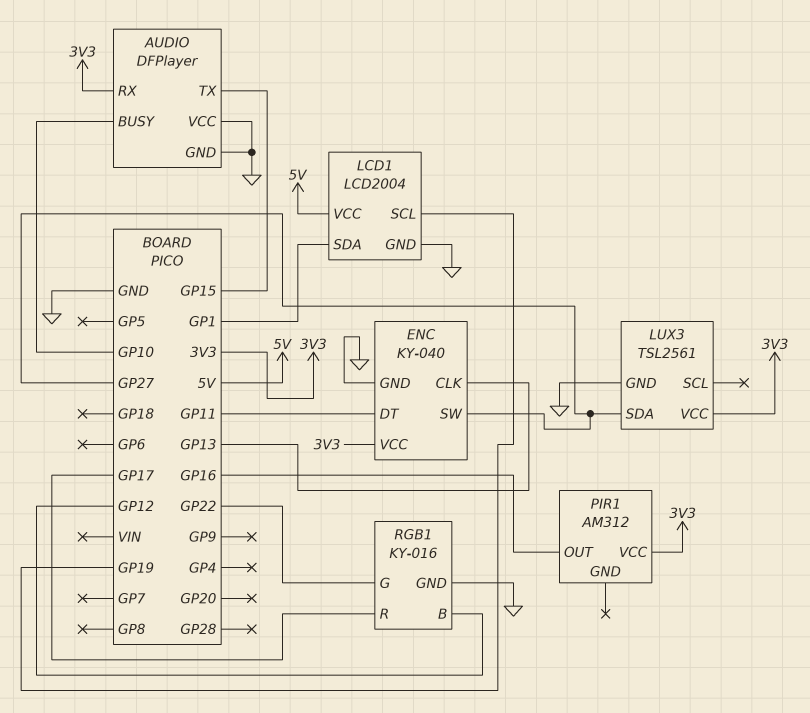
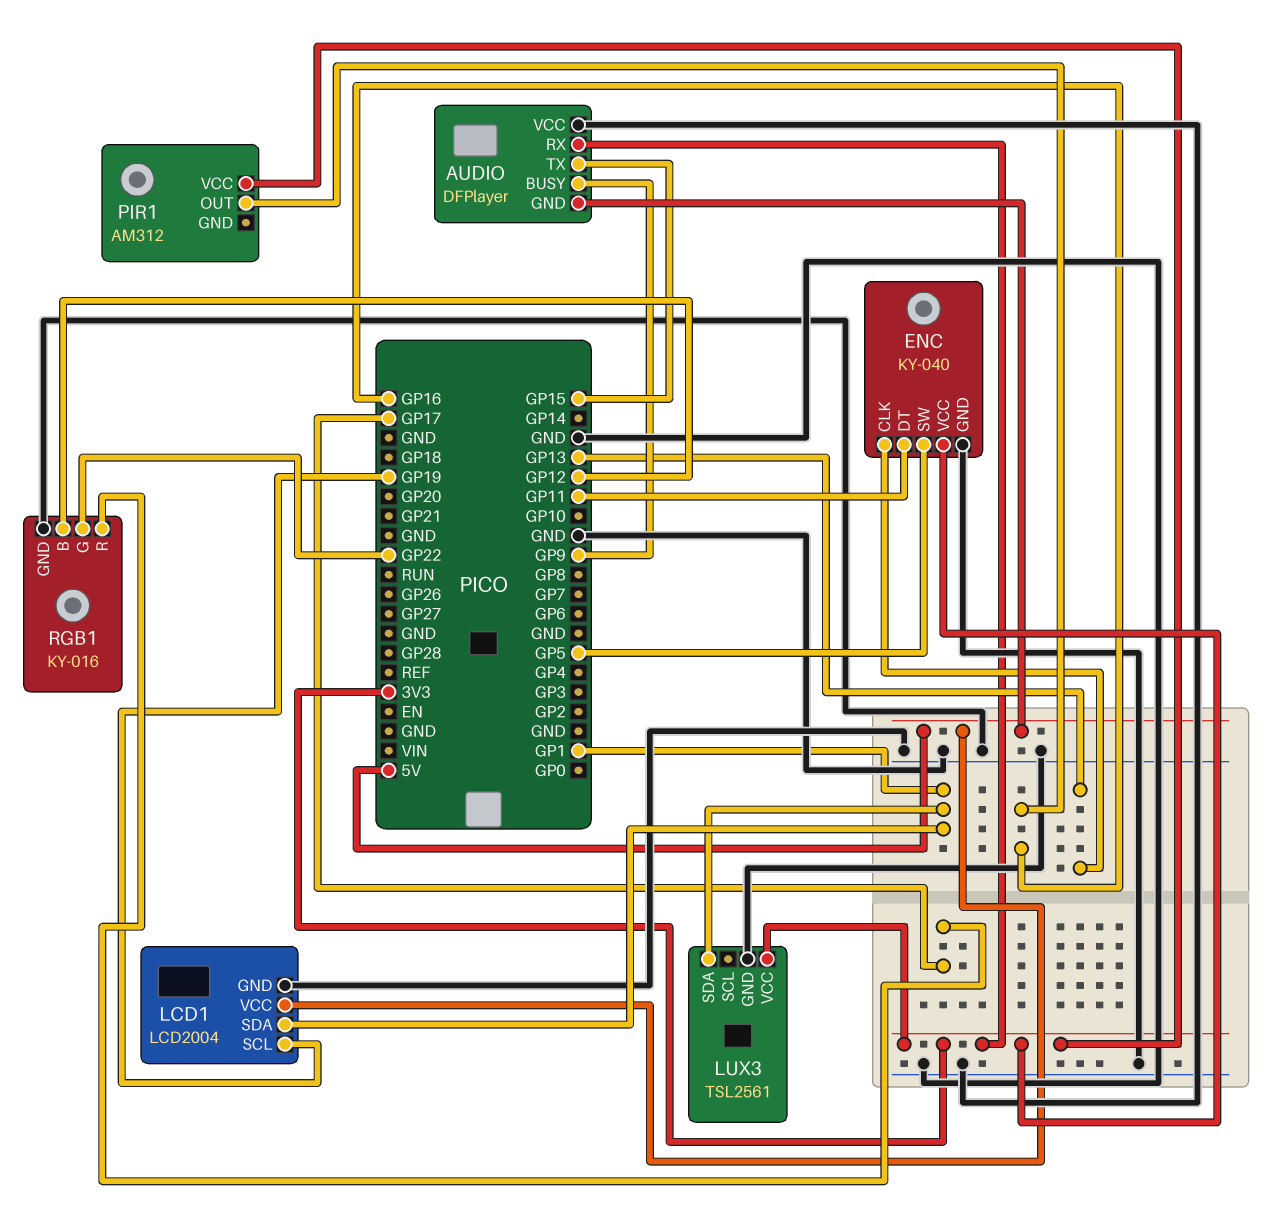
AUDIO pin BUSY: GP10 -> GP9
AUDIO pin GND: GND -> 5V
ENC pin SW: GP27 -> GP5
LUX3 pin SDA: GP27 -> GP1

